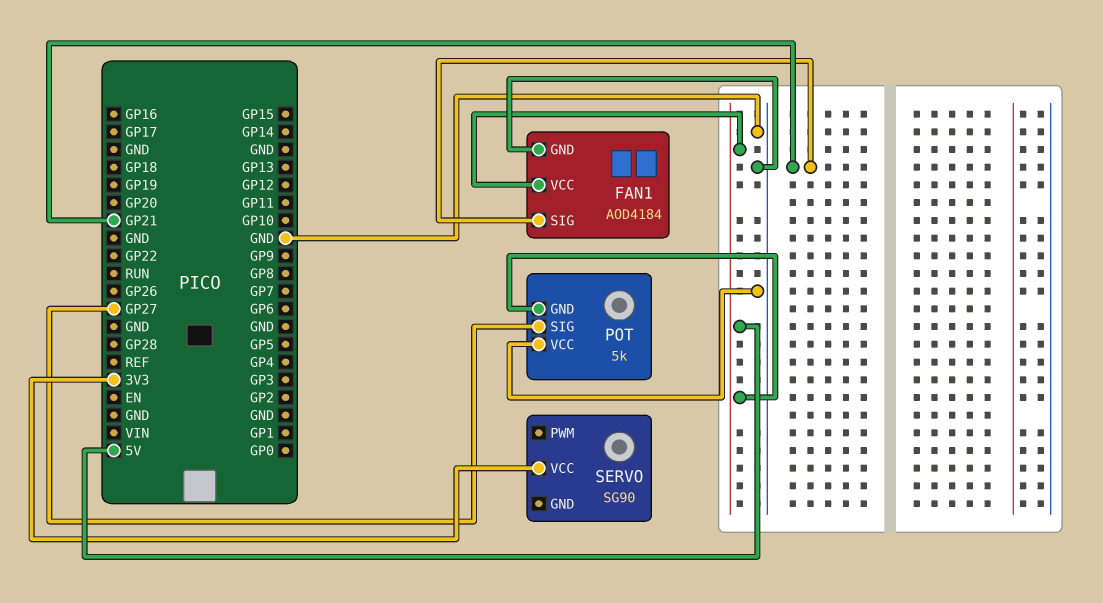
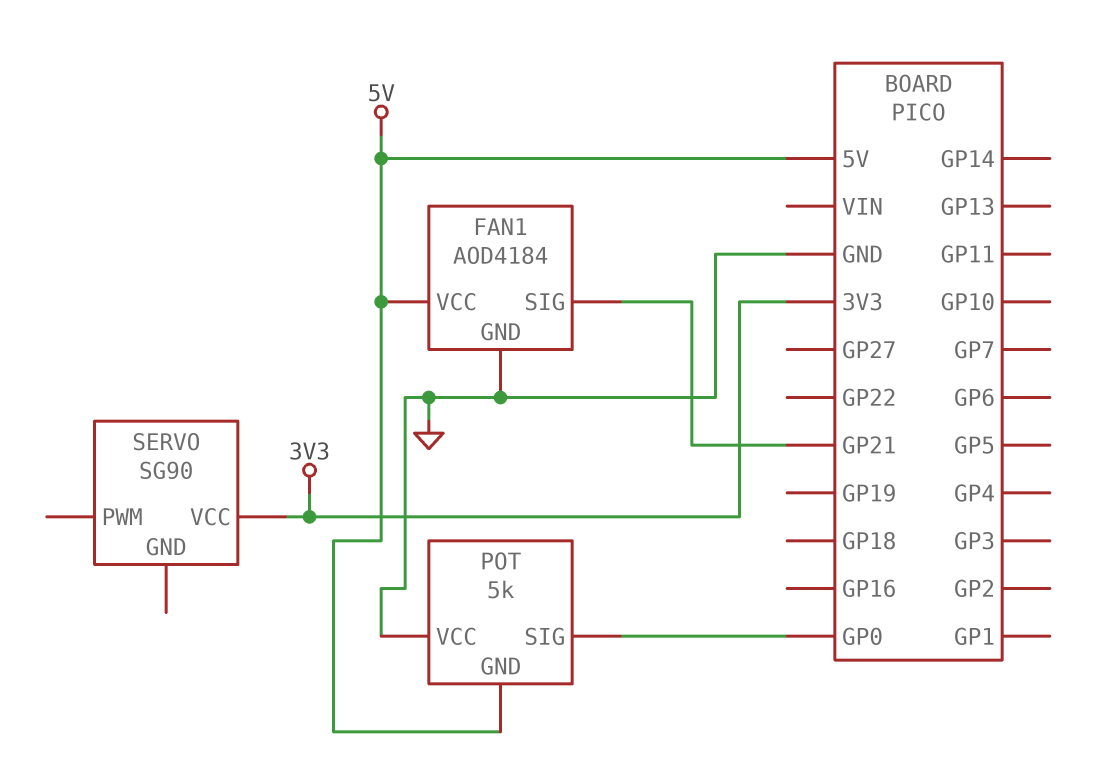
POT pin SIG: GP27 -> GP0

